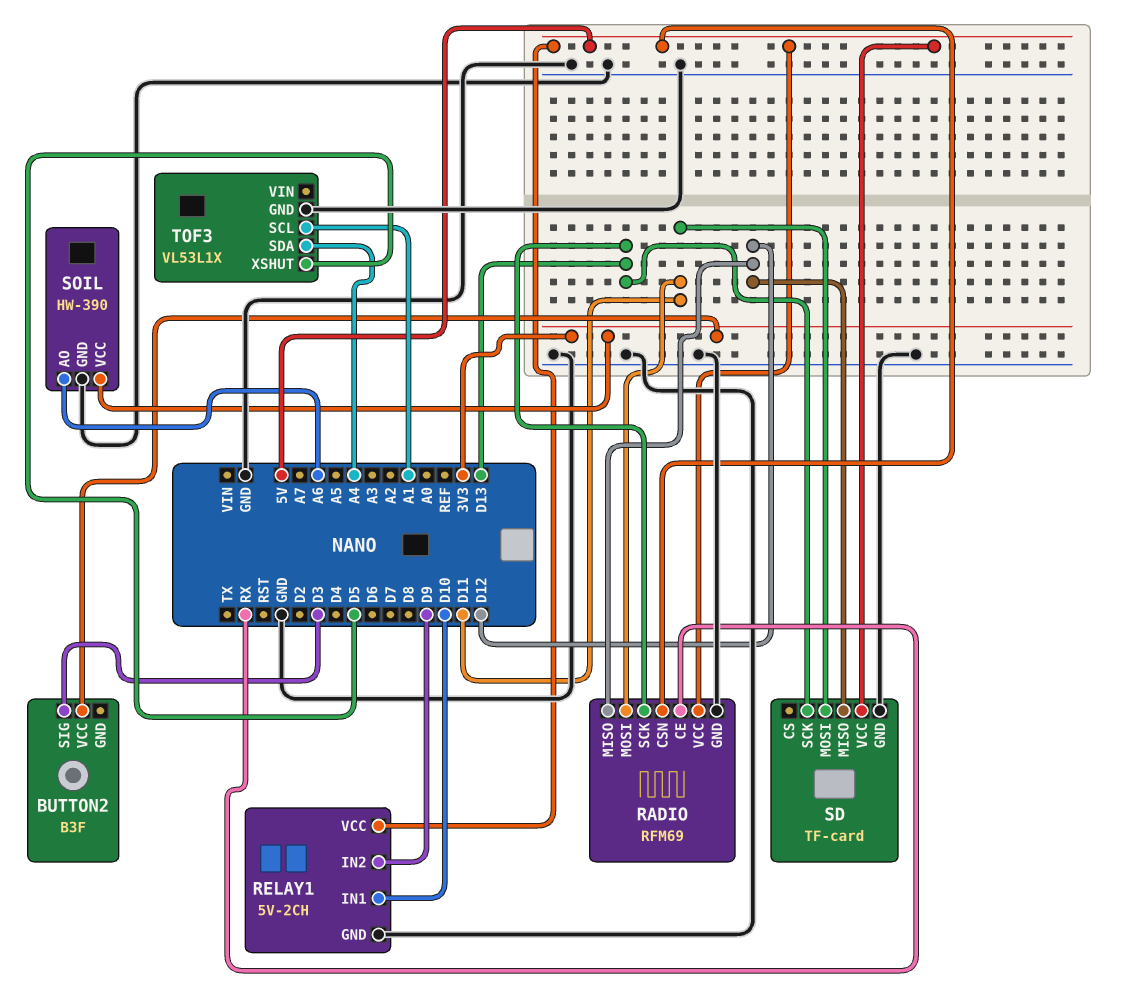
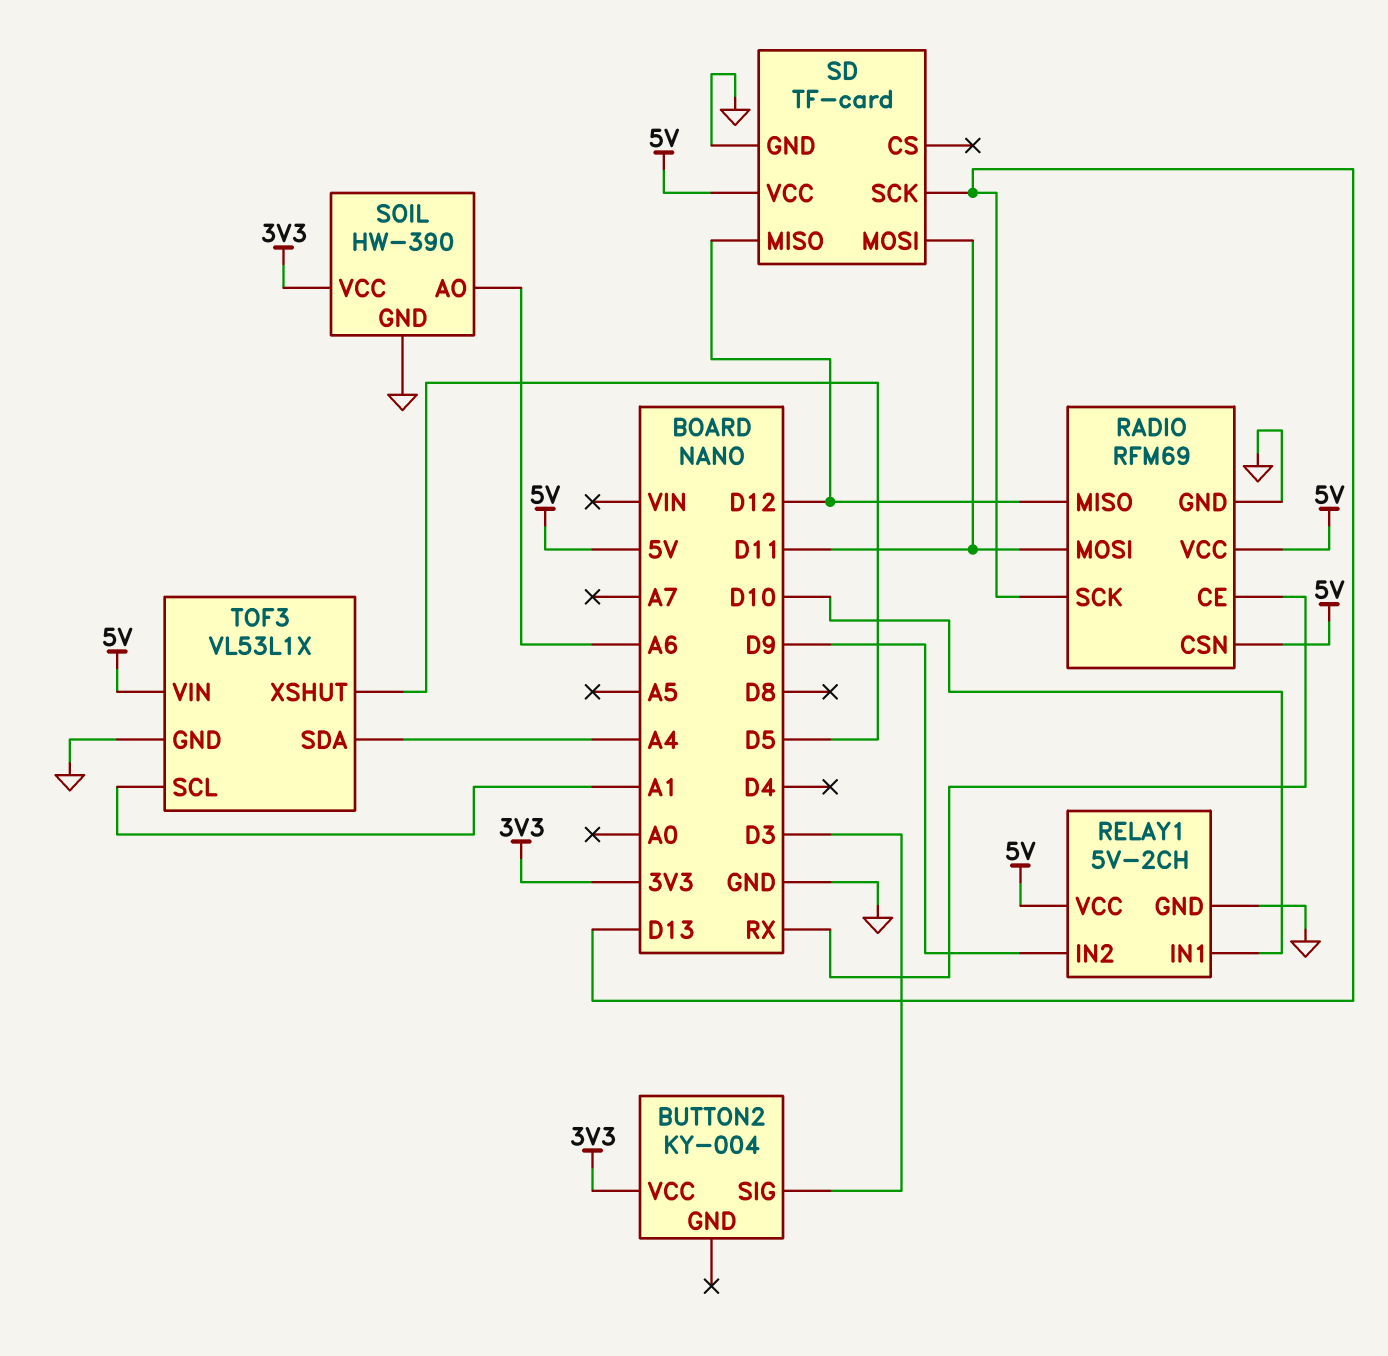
BUTTON2: B3F -> KY-004
TOF3 pin VIN: none -> 5V

